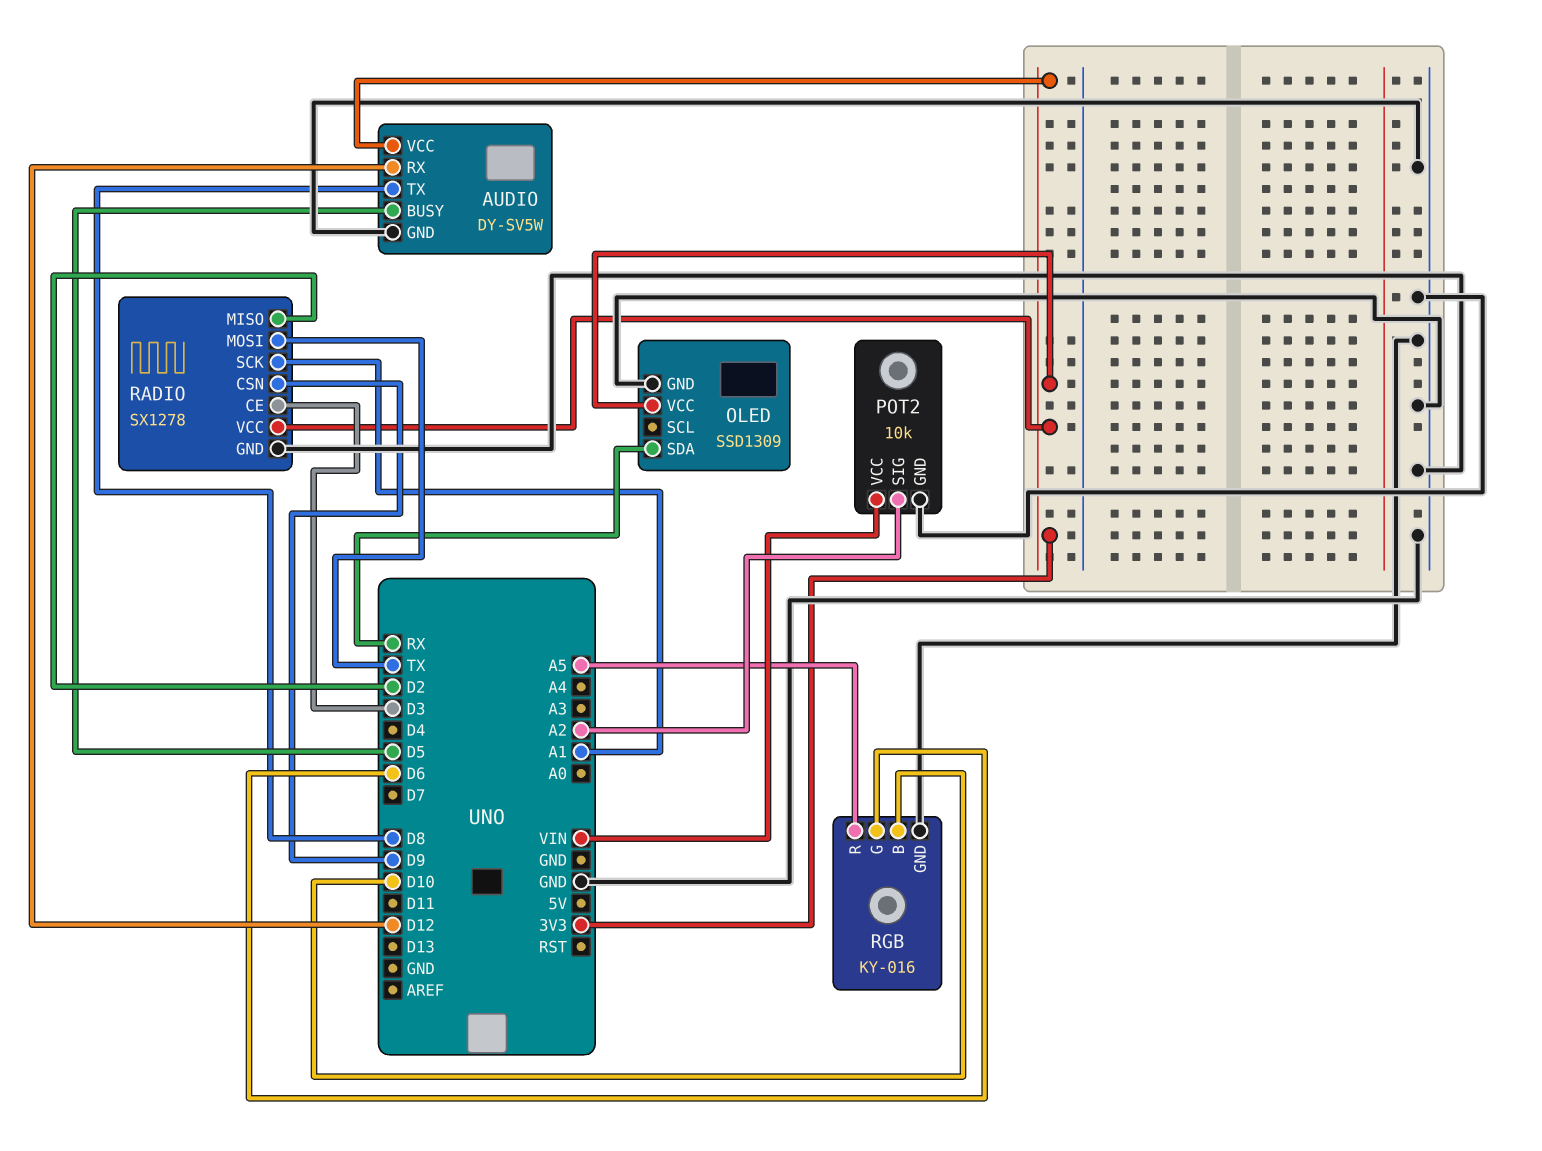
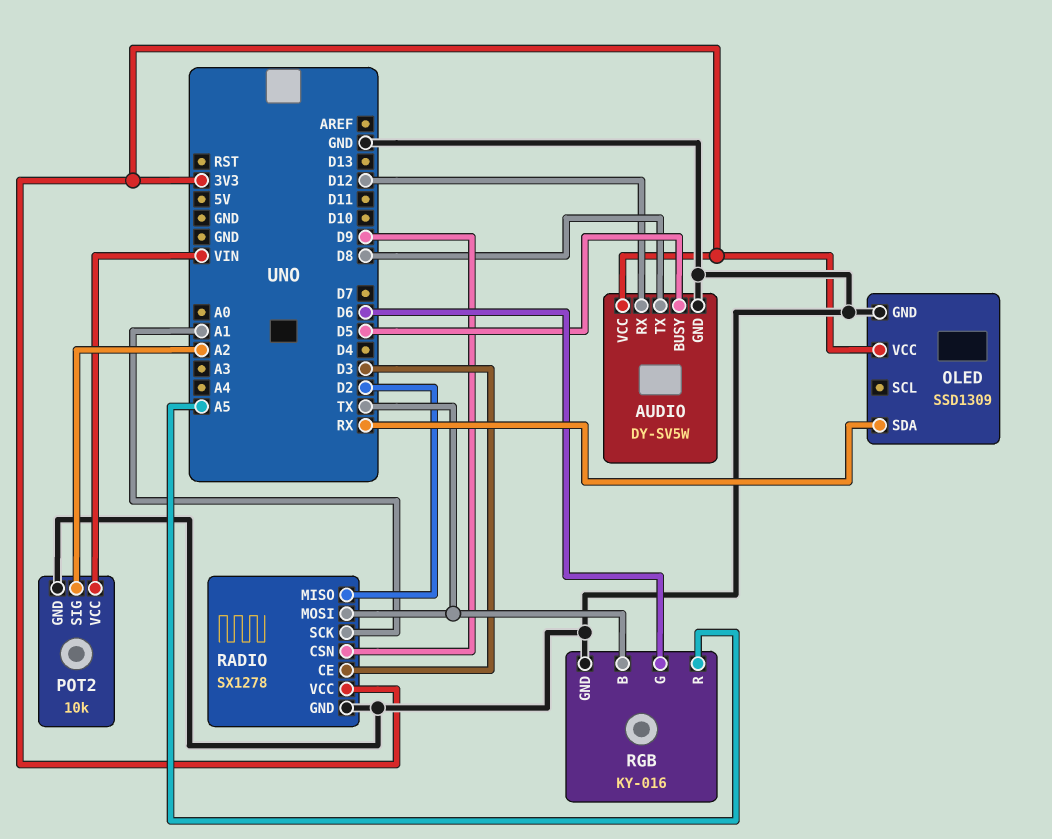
RGB pin B: D10 -> TX

